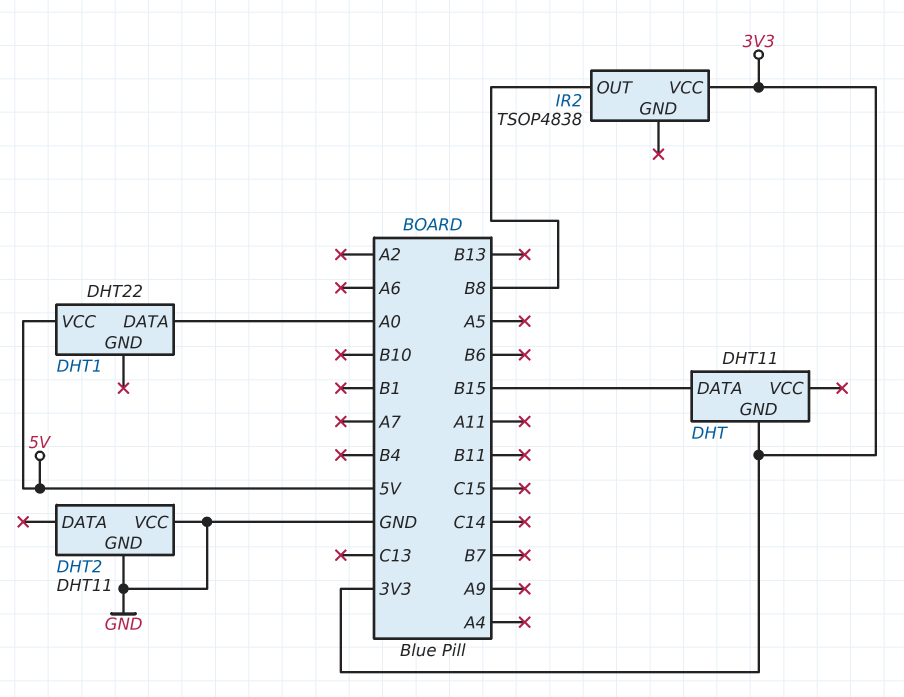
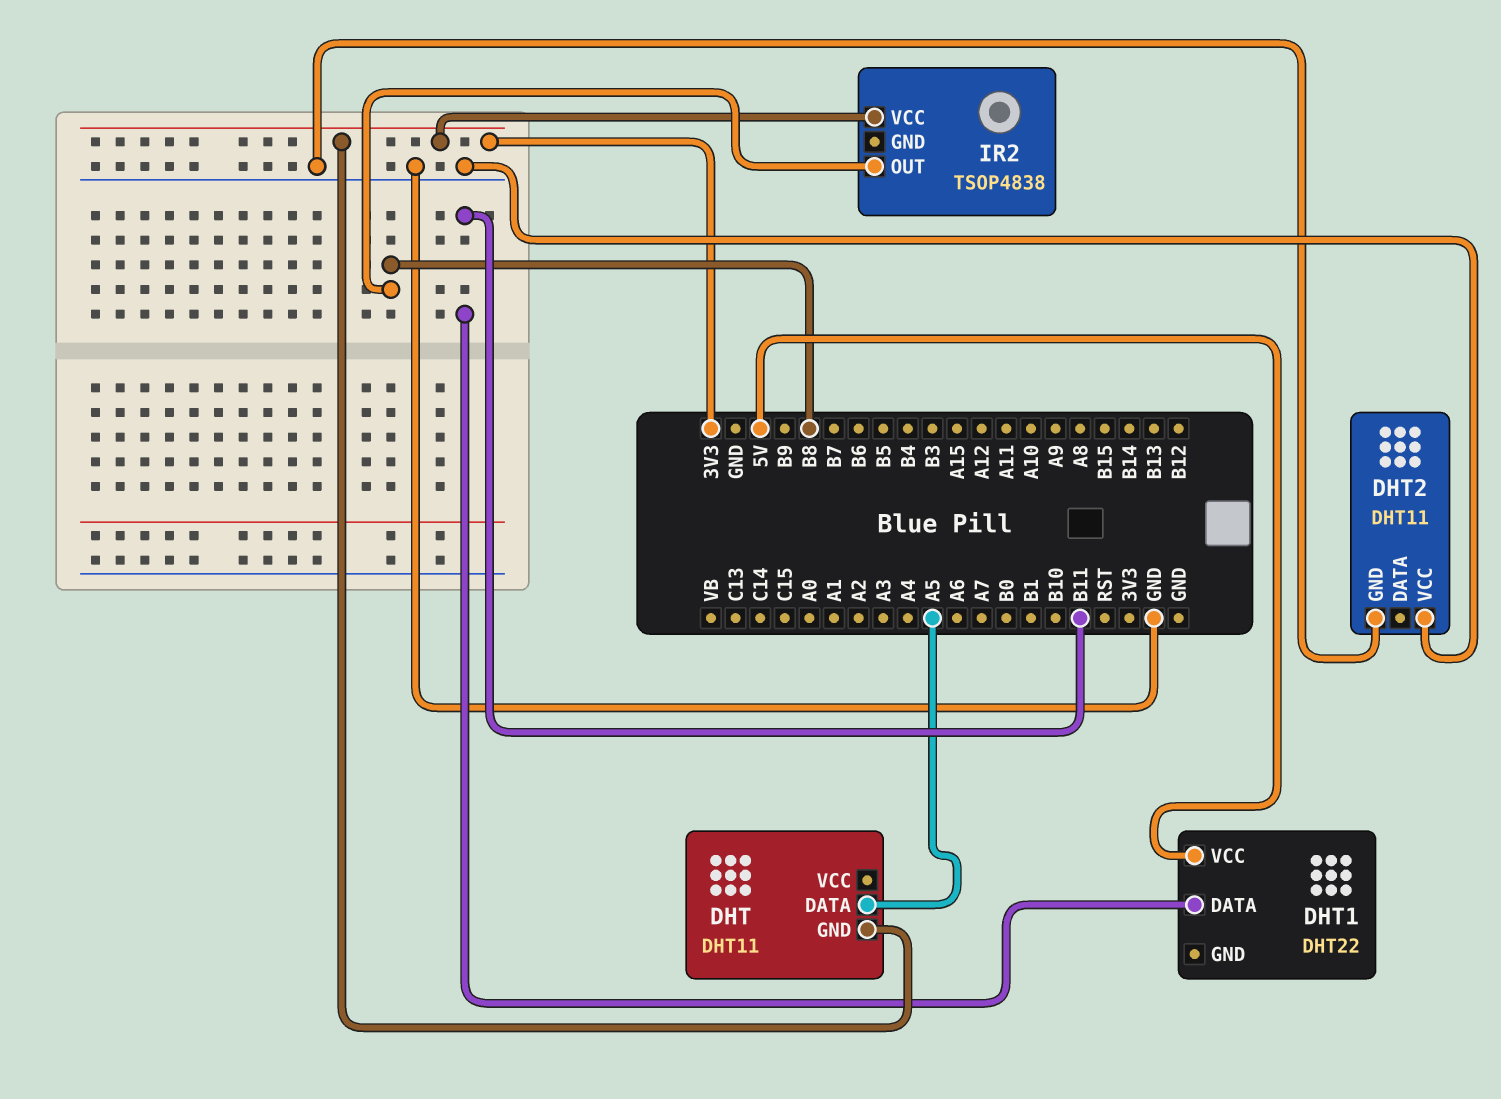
DHT pin DATA: B15 -> A5
DHT1 pin DATA: A0 -> B11

